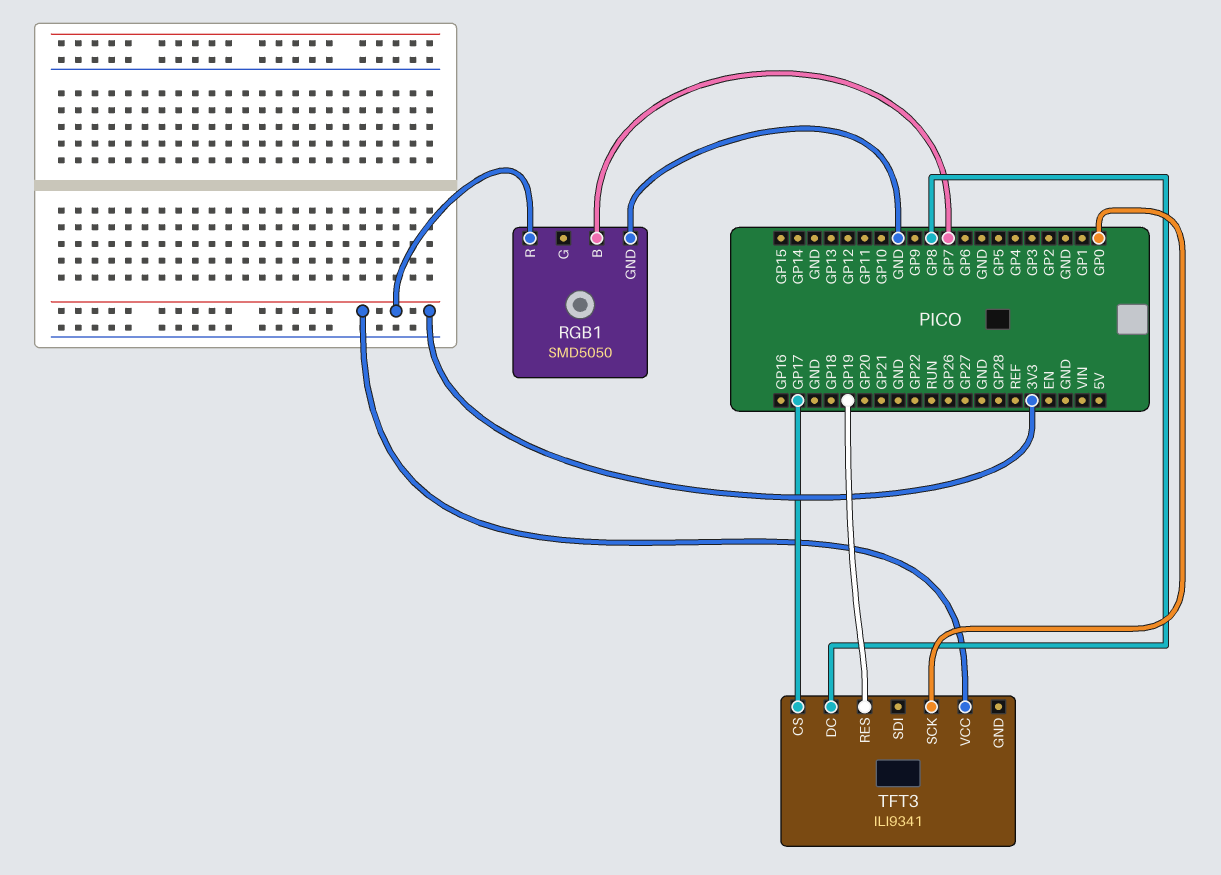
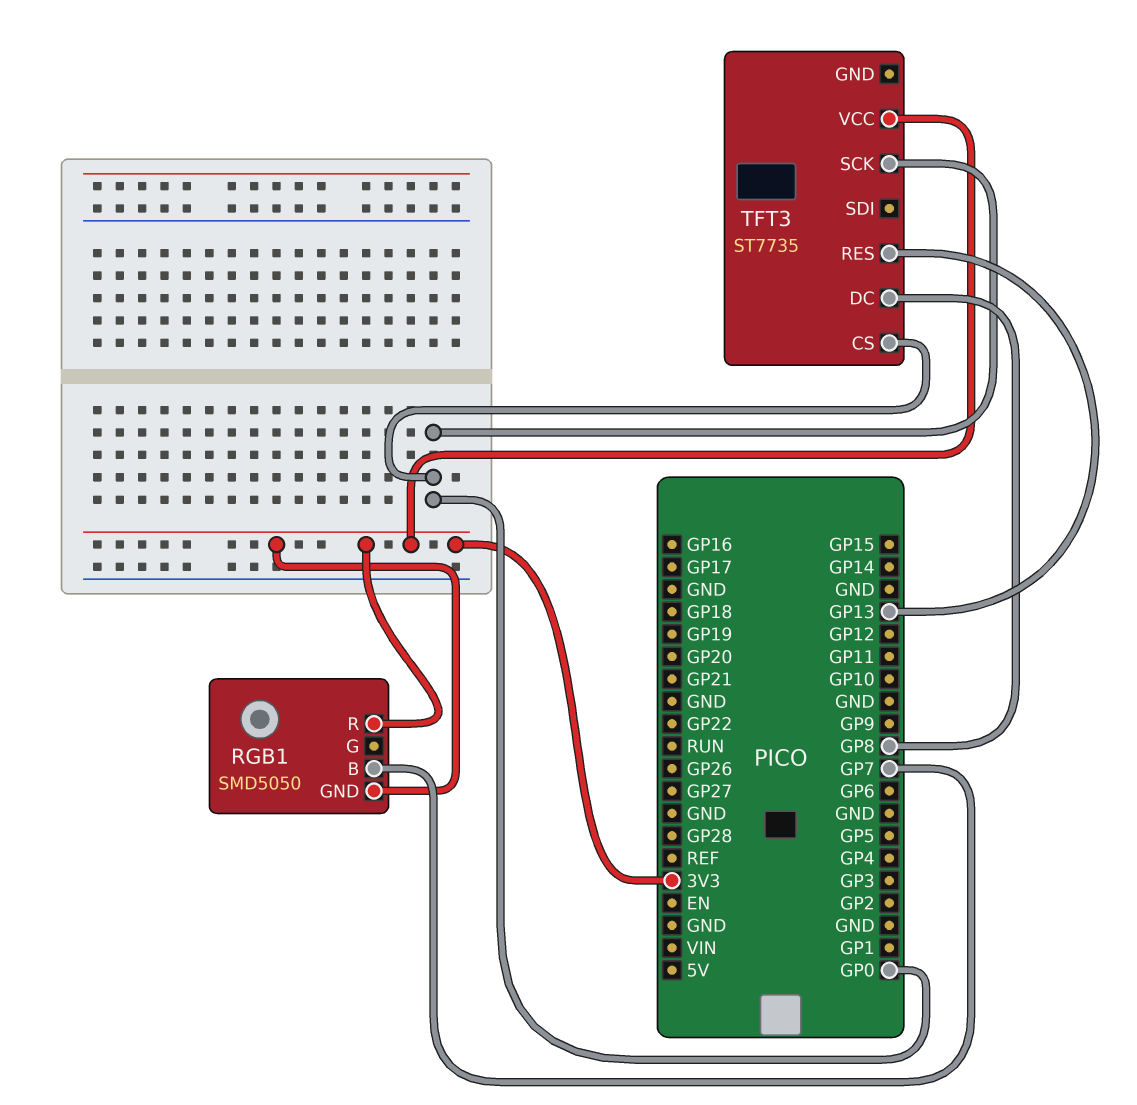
RGB1 pin GND: GND -> 3V3
TFT3: ILI9341 -> ST7735
TFT3 pin CS: GP17 -> GP0
TFT3 pin RES: GP19 -> GP13

